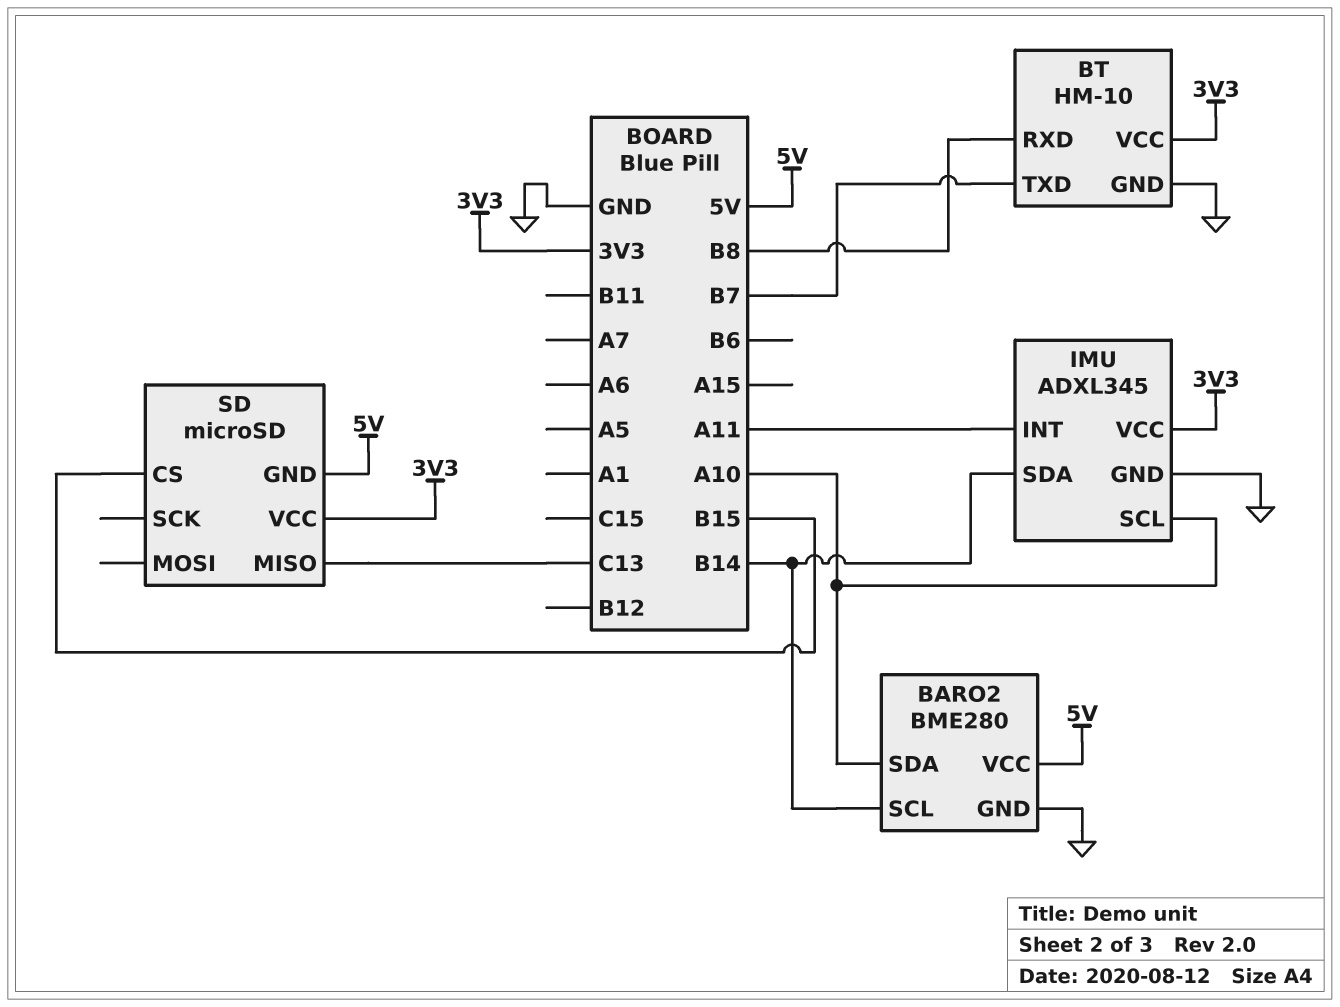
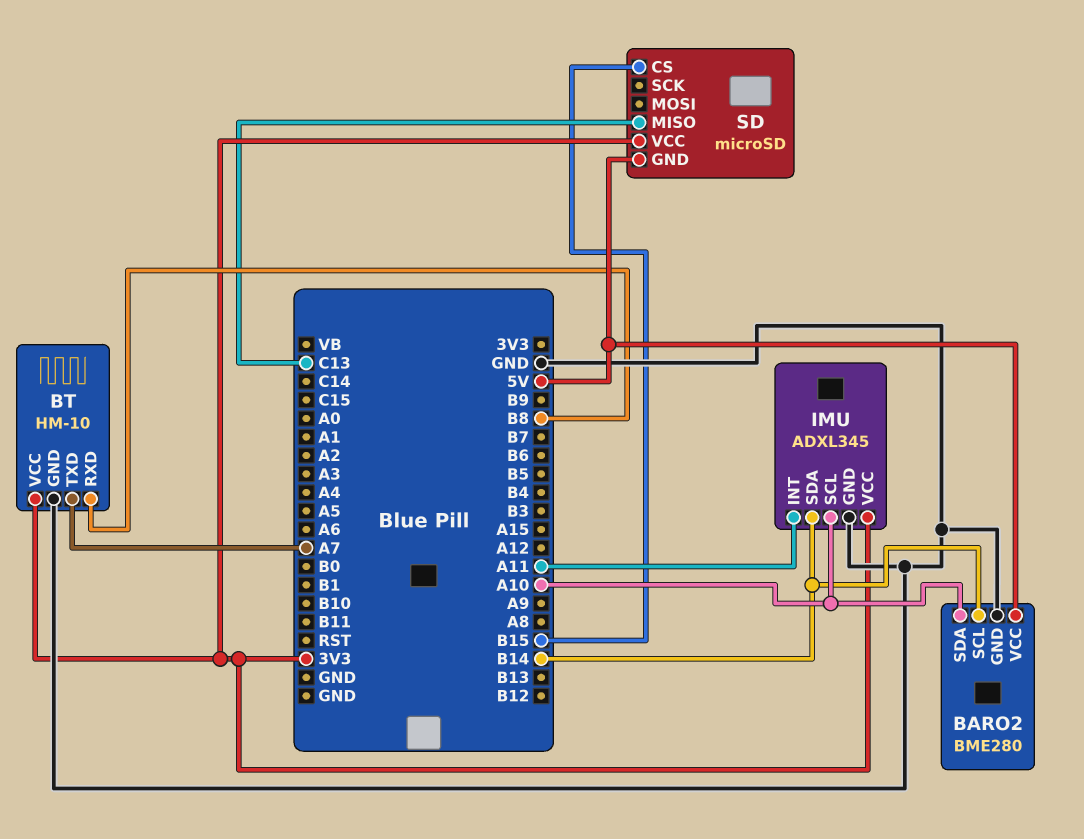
BT pin TXD: B7 -> A7

